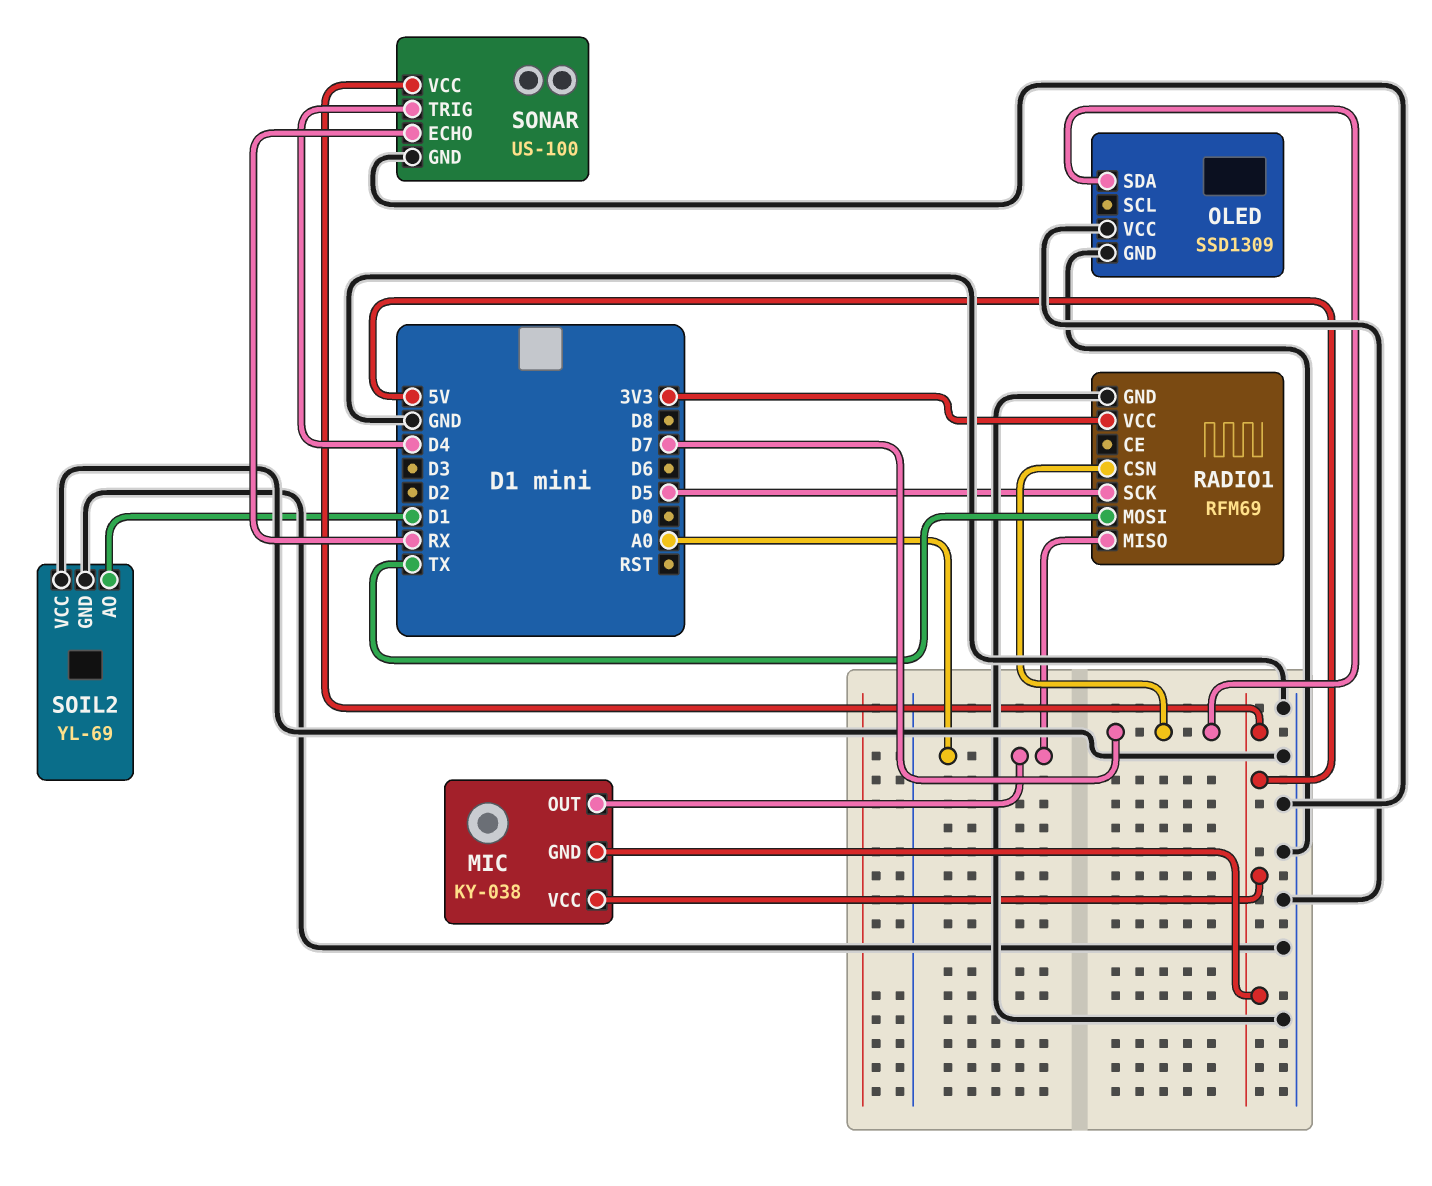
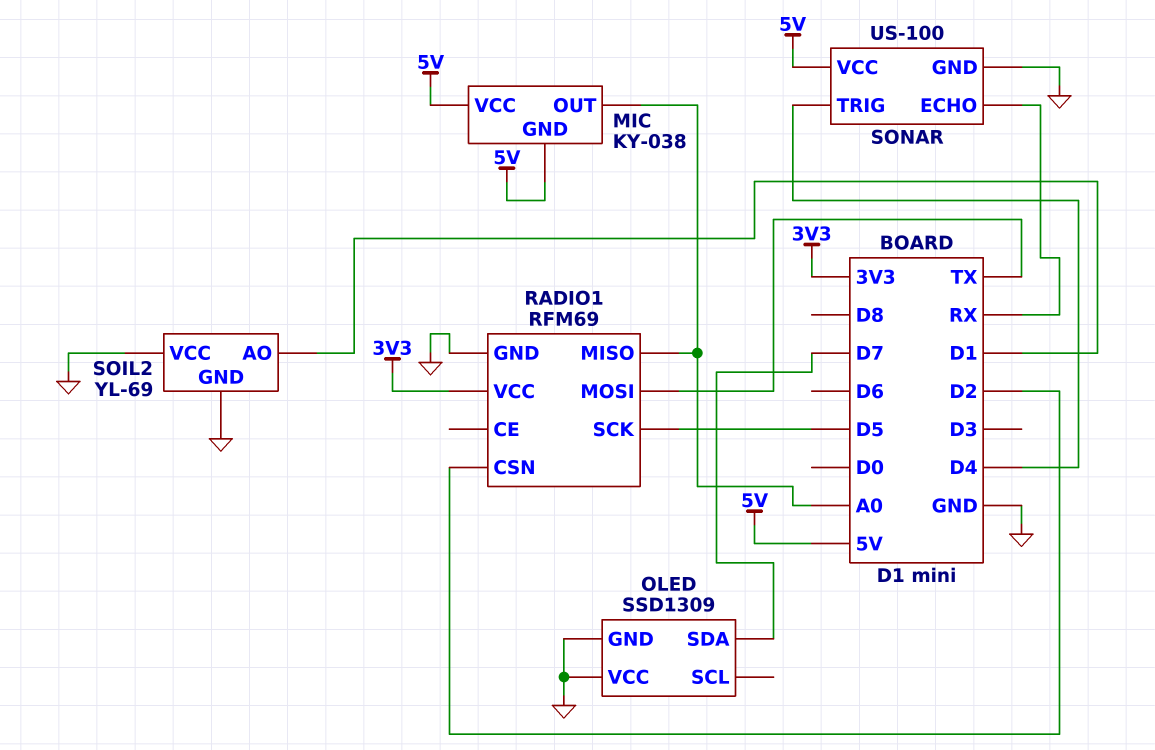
RADIO1 pin CSN: D7 -> D2

